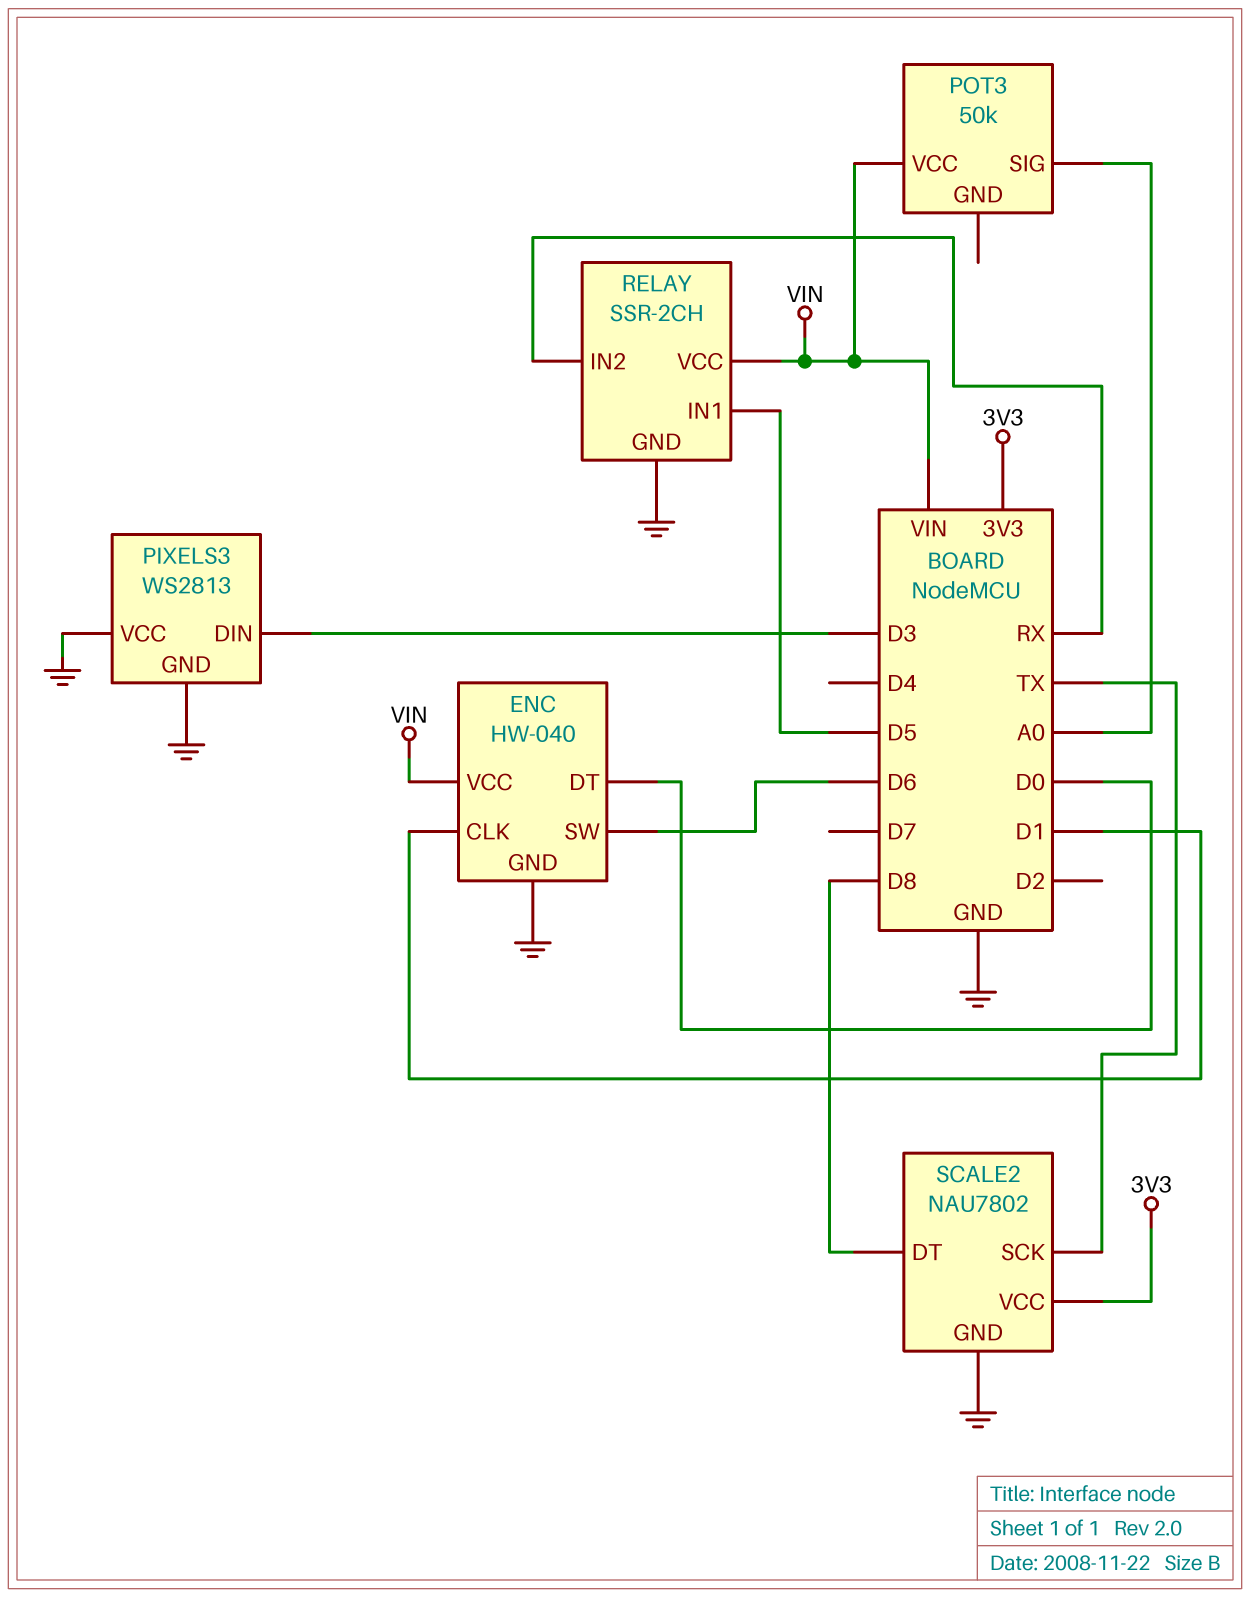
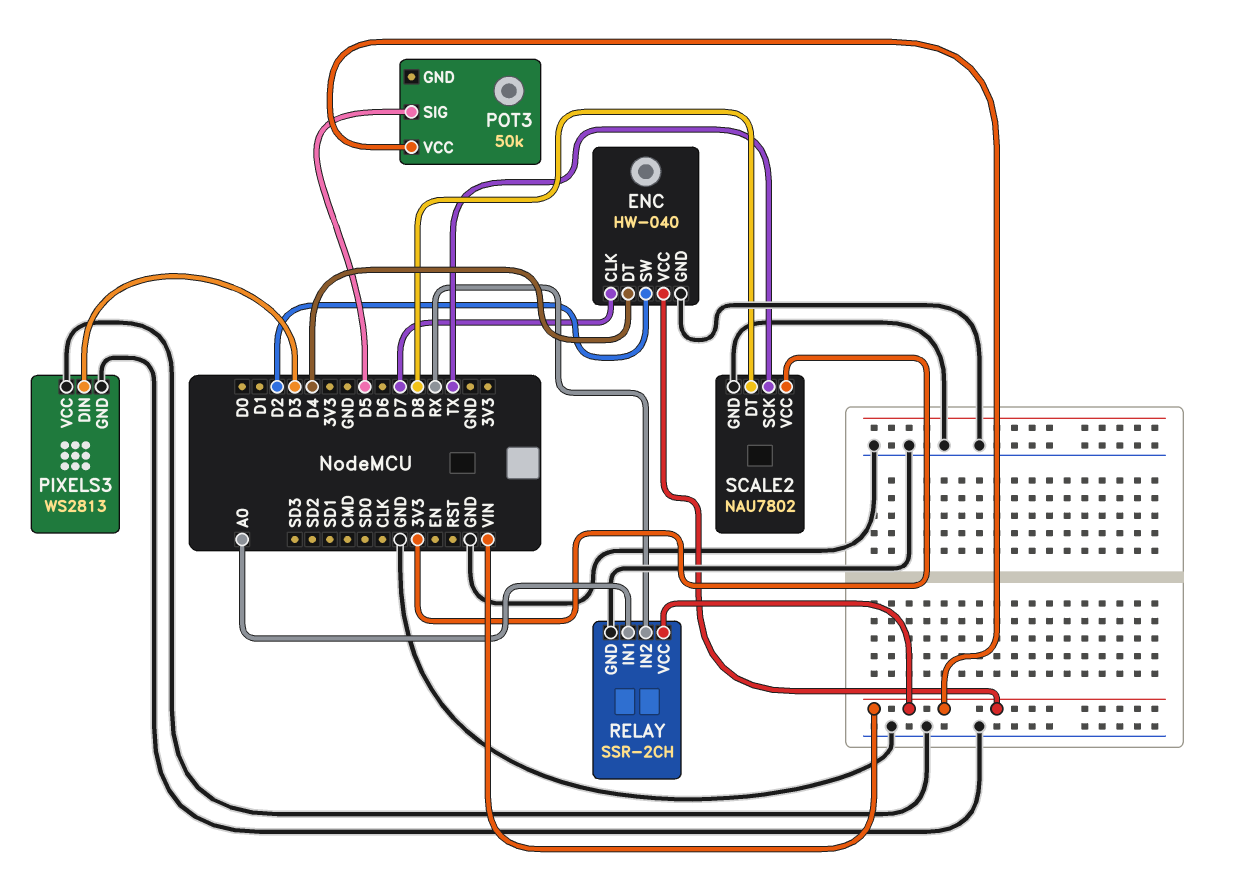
ENC pin CLK: D1 -> D7
ENC pin DT: D0 -> D4
ENC pin SW: D6 -> D2
POT3 pin SIG: A0 -> D5
RELAY pin IN1: D5 -> A0

